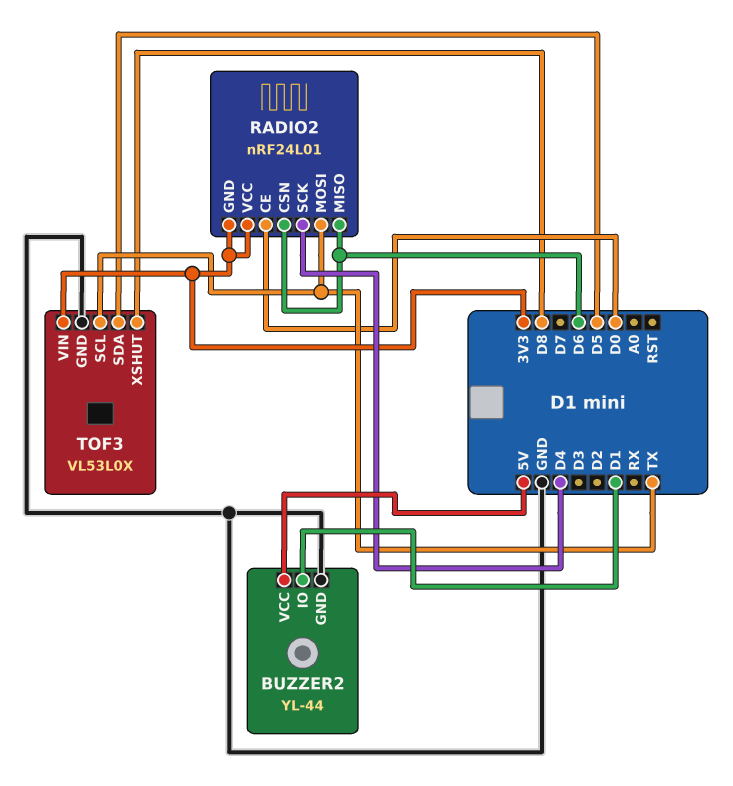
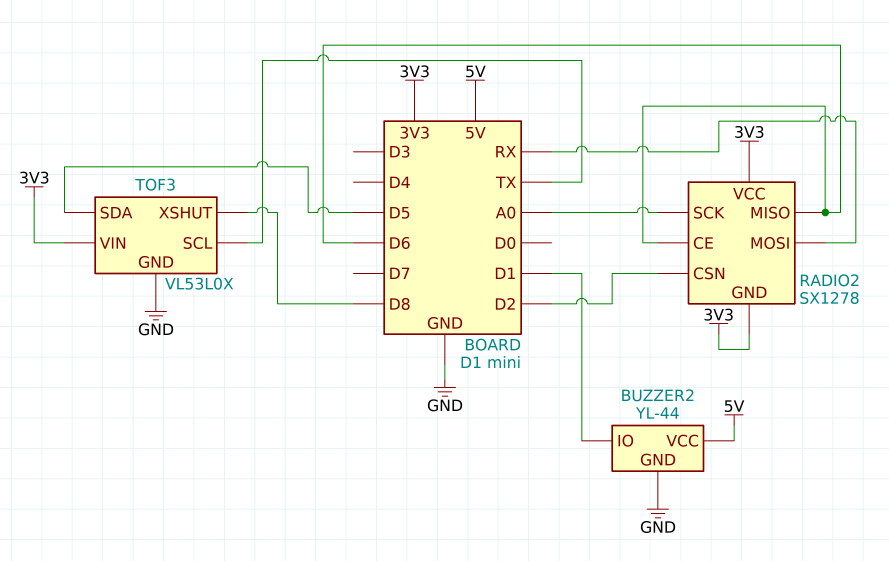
RADIO2: nRF24L01 -> SX1278
RADIO2 pin CE: D0 -> D6
RADIO2 pin CSN: D6 -> D2
RADIO2 pin MOSI: TX -> RX
RADIO2 pin SCK: D4 -> A0

